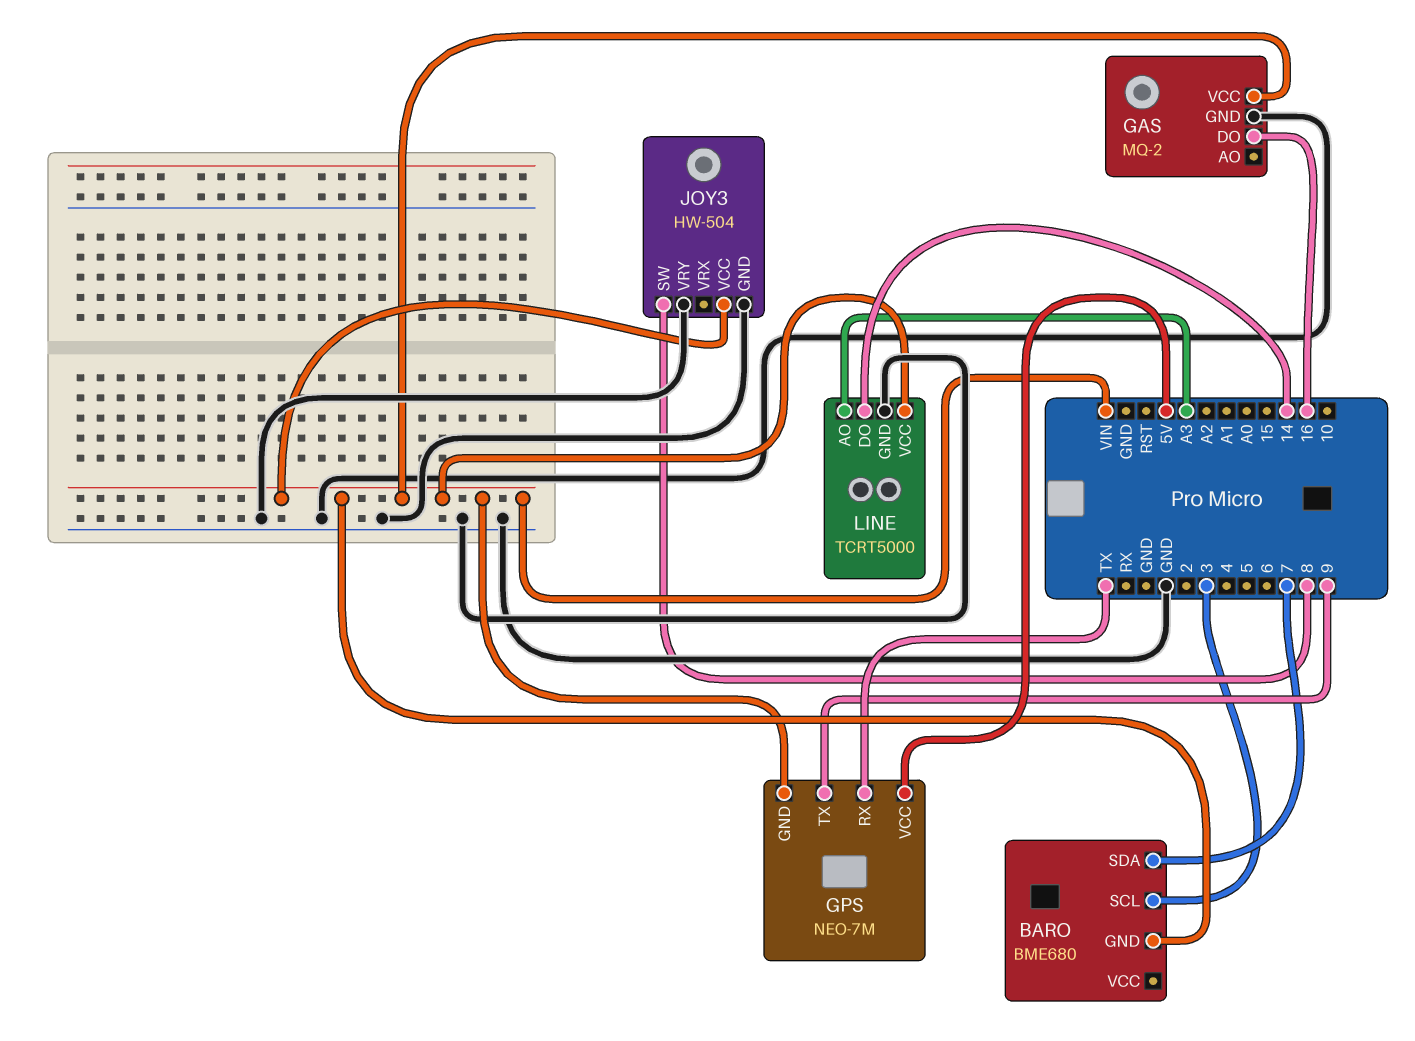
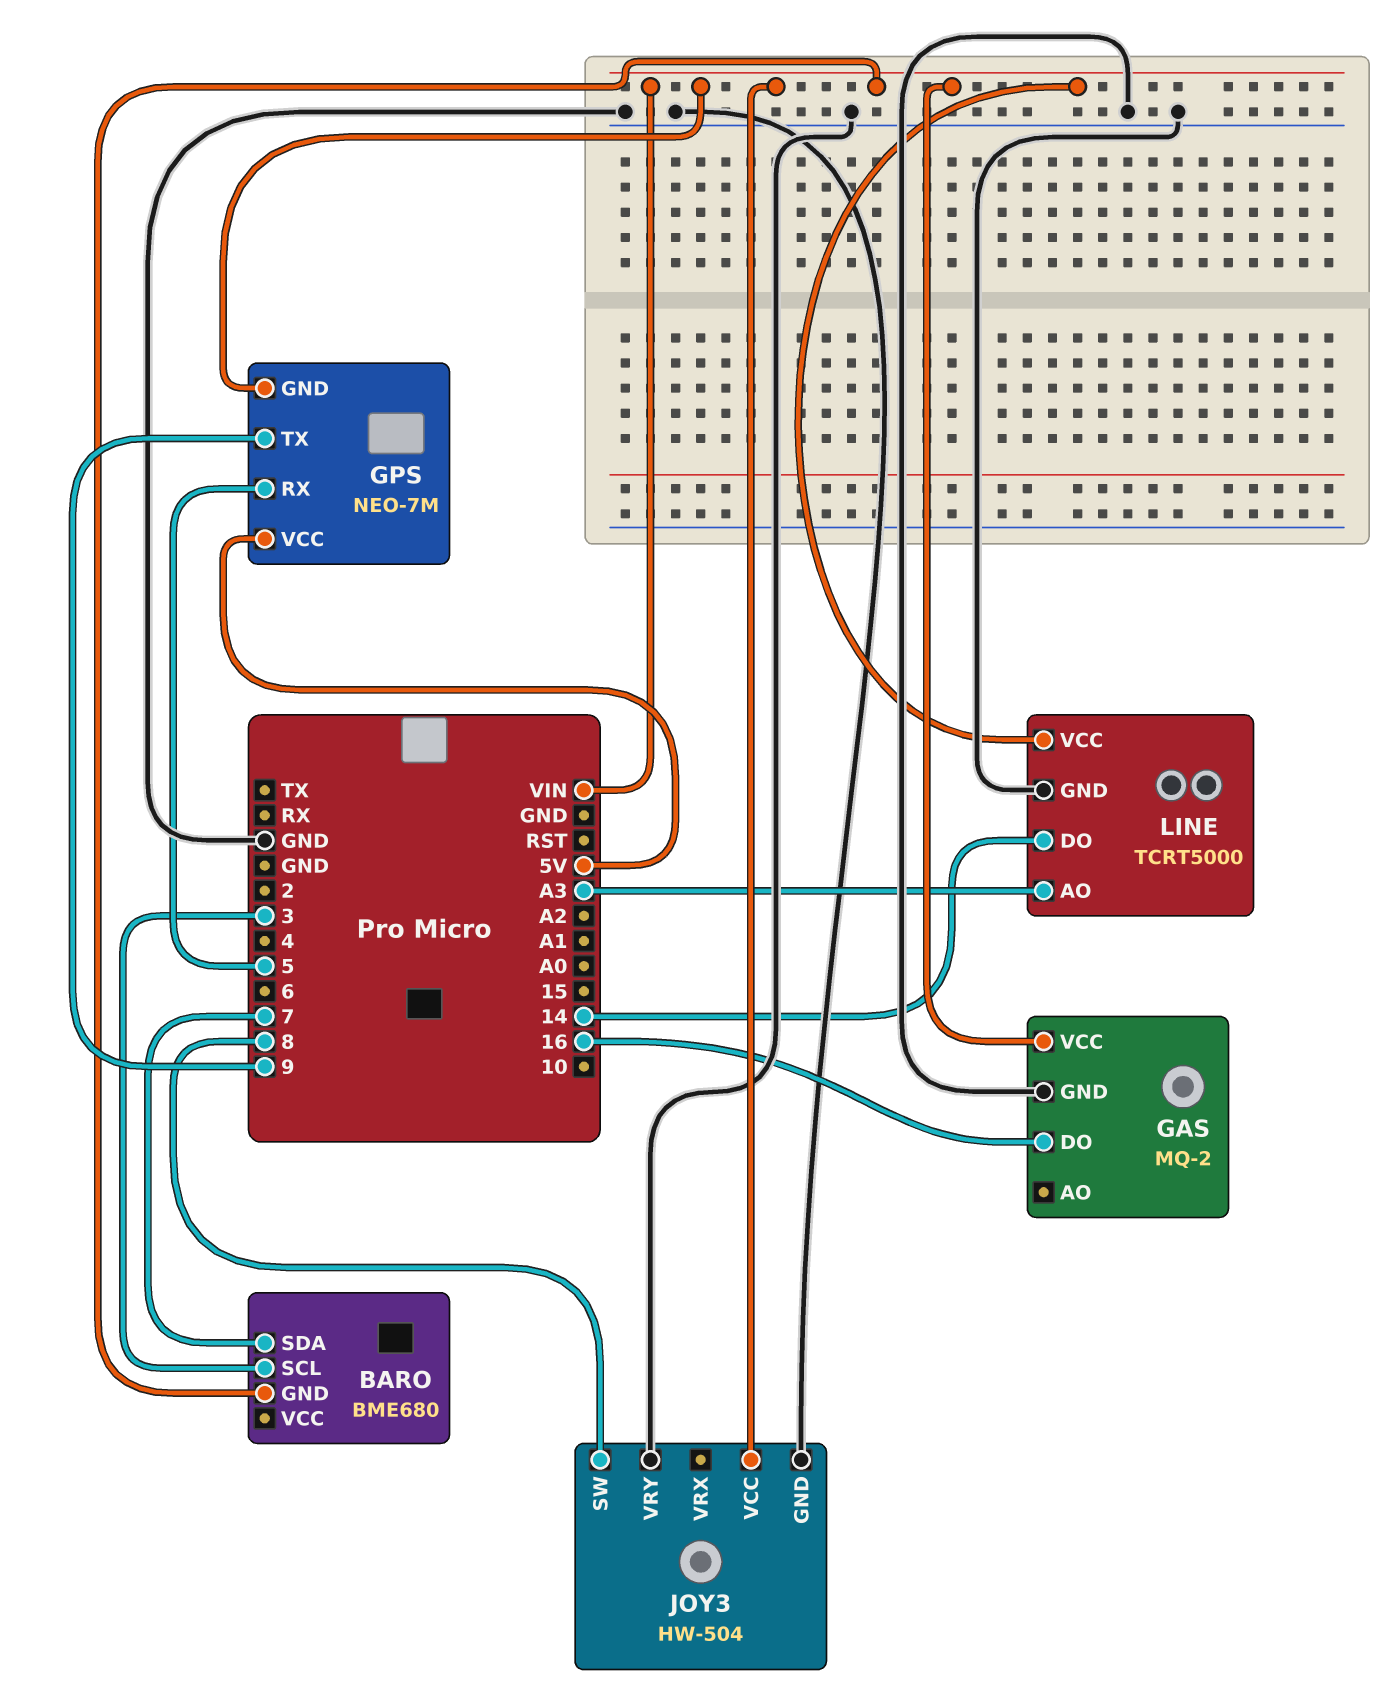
GPS pin RX: TX -> 5

